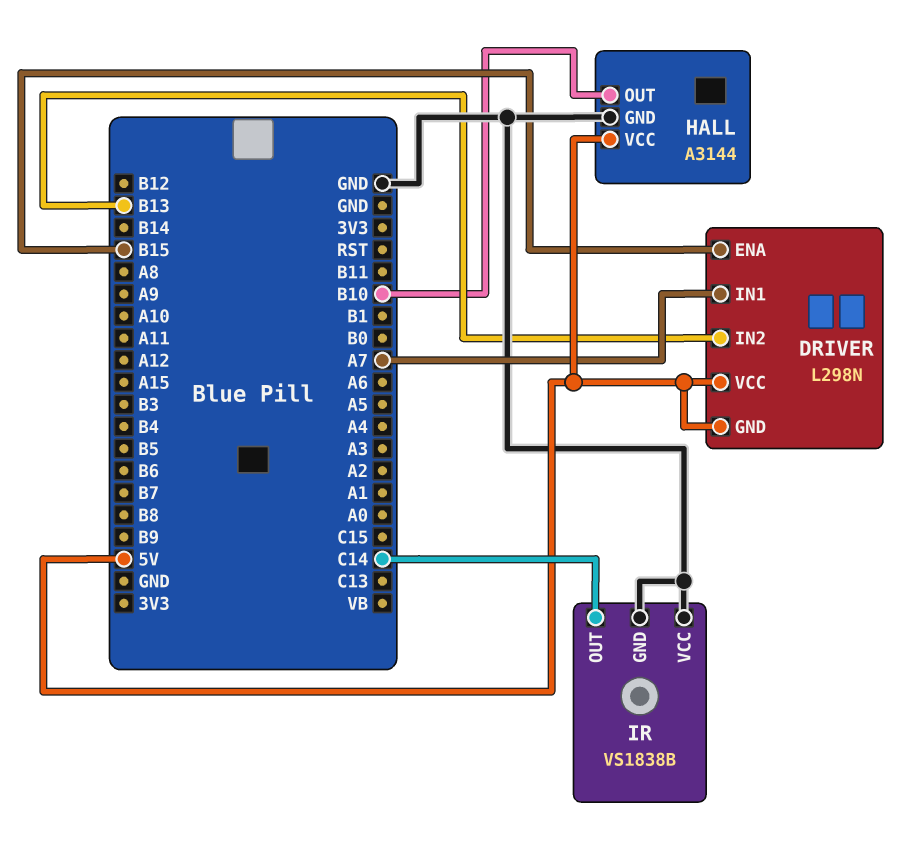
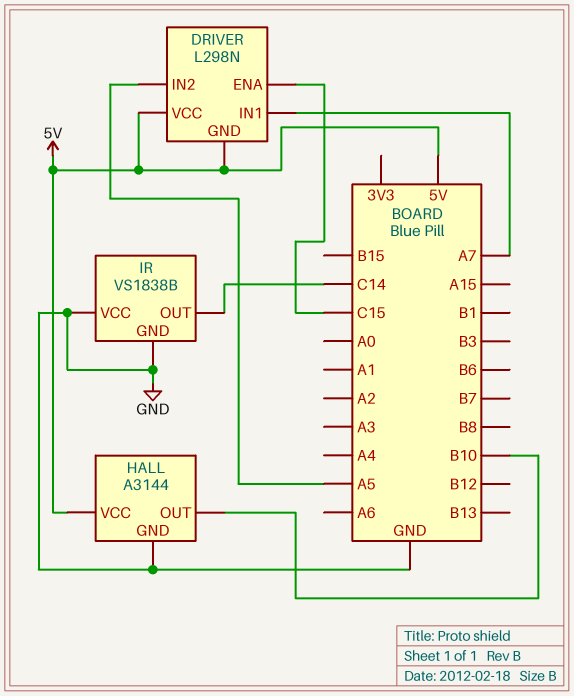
DRIVER pin ENA: B15 -> C15
DRIVER pin IN2: B13 -> A5

